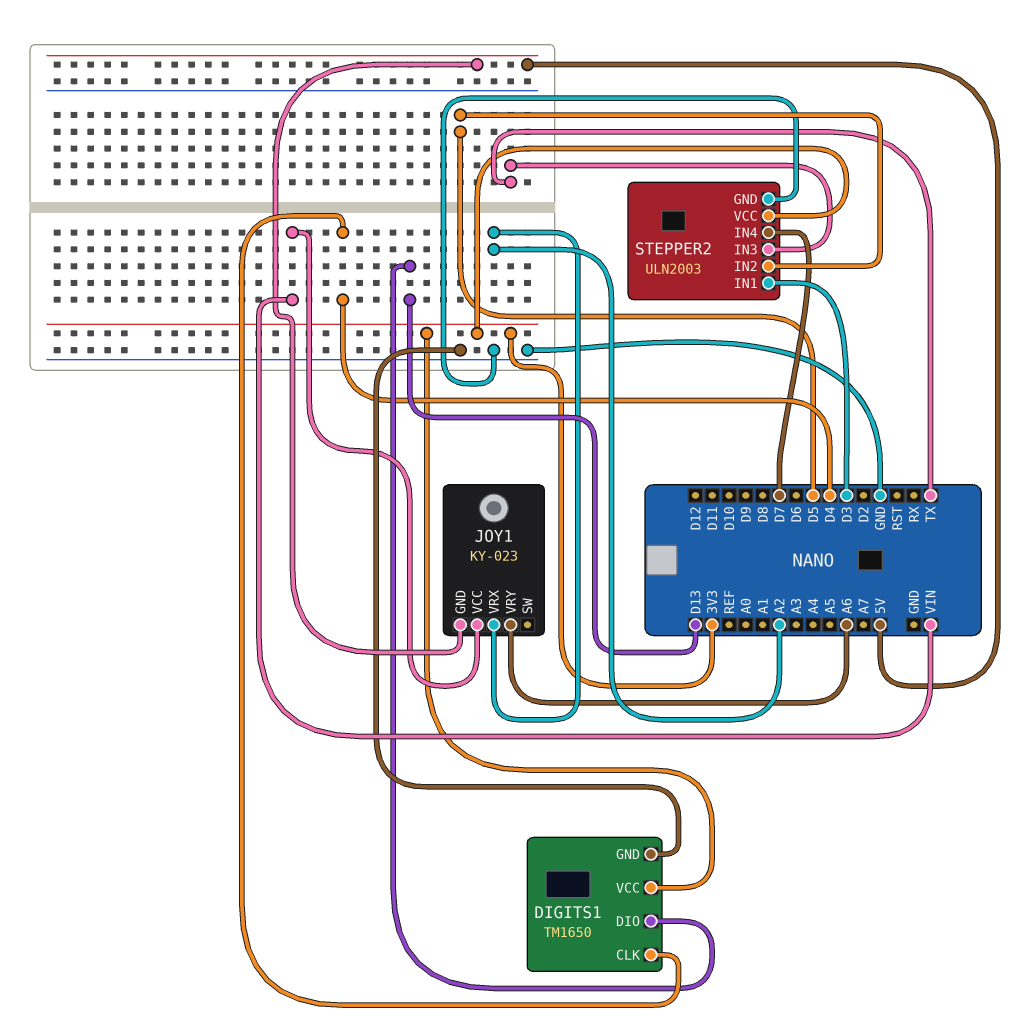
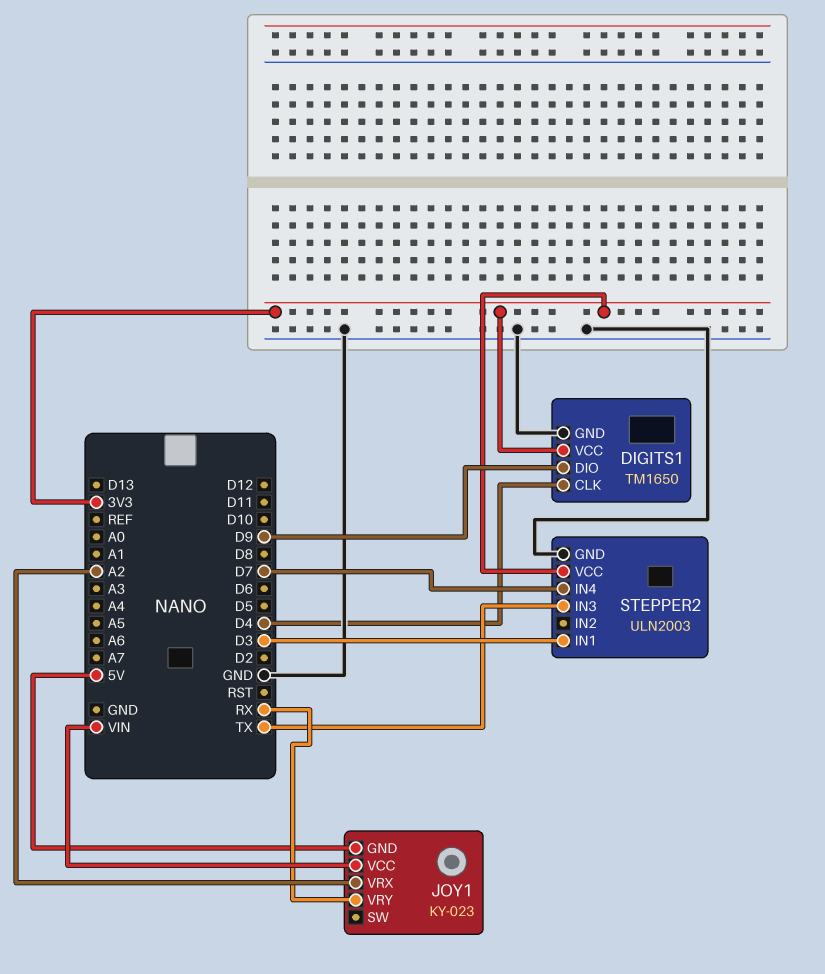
DIGITS1 pin DIO: D13 -> D9
JOY1 pin VRY: A6 -> RX
STEPPER2 pin IN2: D5 -> none

